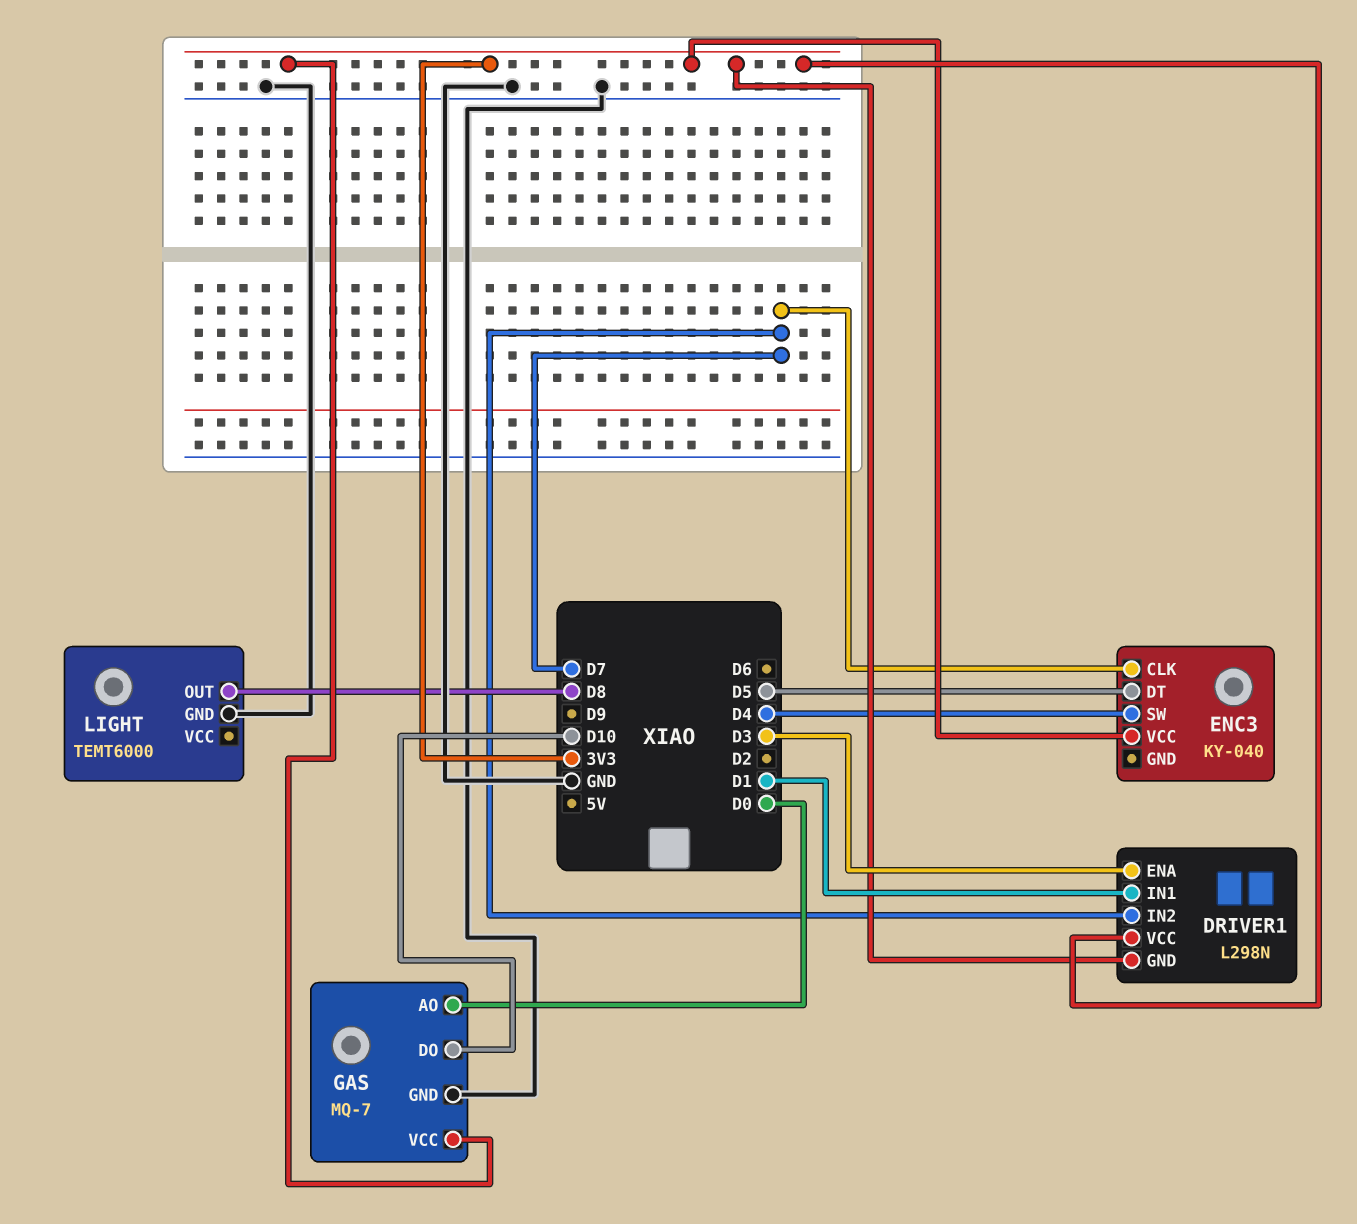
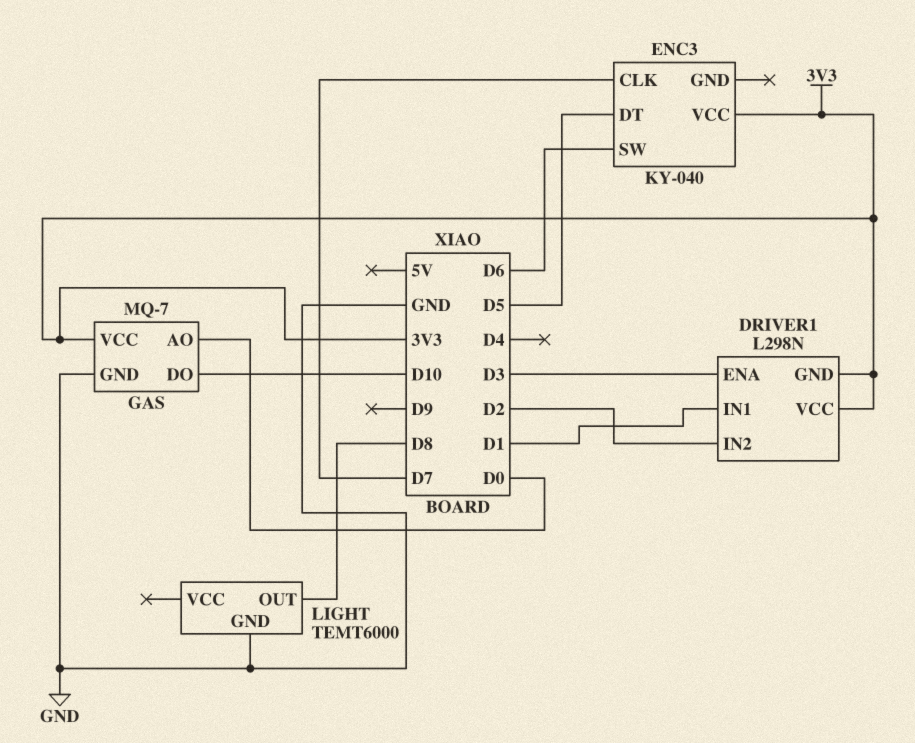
DRIVER1 pin IN2: D7 -> D2
ENC3 pin SW: D4 -> D6

